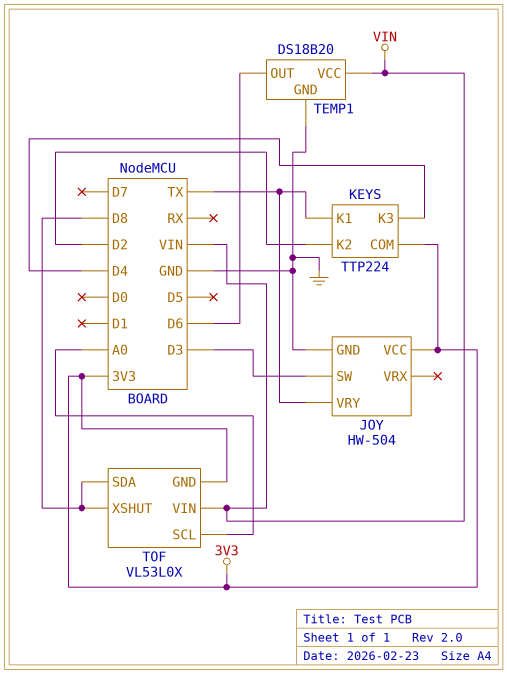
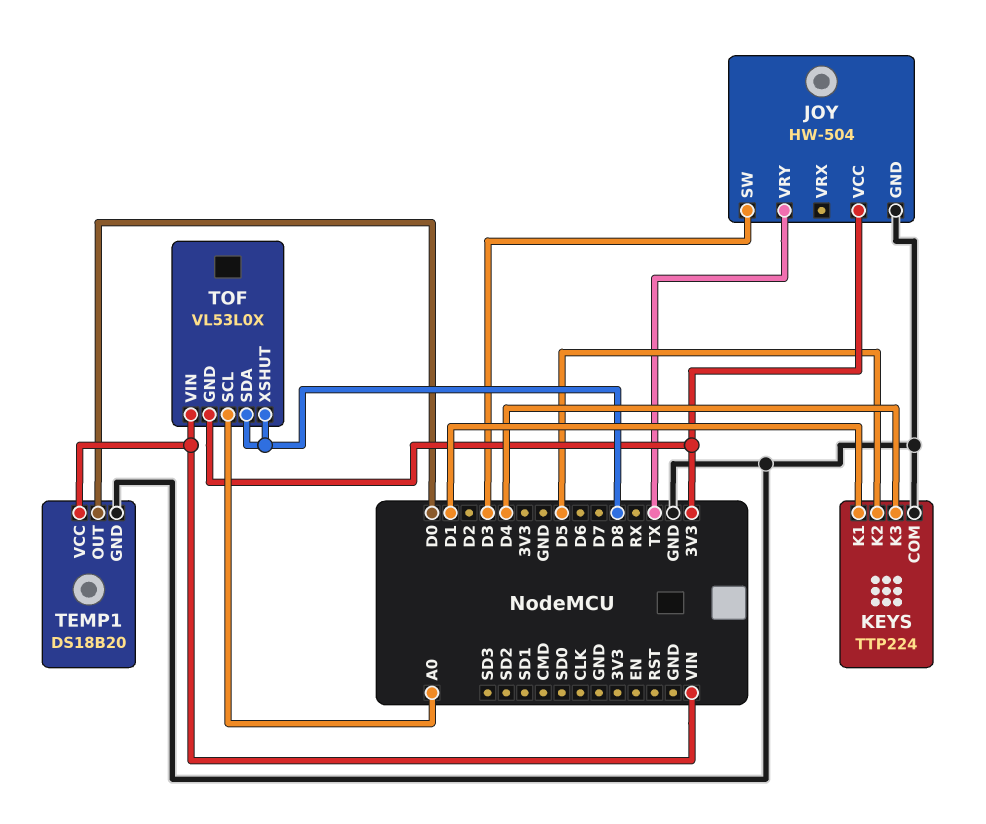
KEYS pin COM: 3V3 -> GND
KEYS pin K1: TX -> D1
KEYS pin K2: D2 -> D5
TEMP1 pin OUT: D6 -> D0

